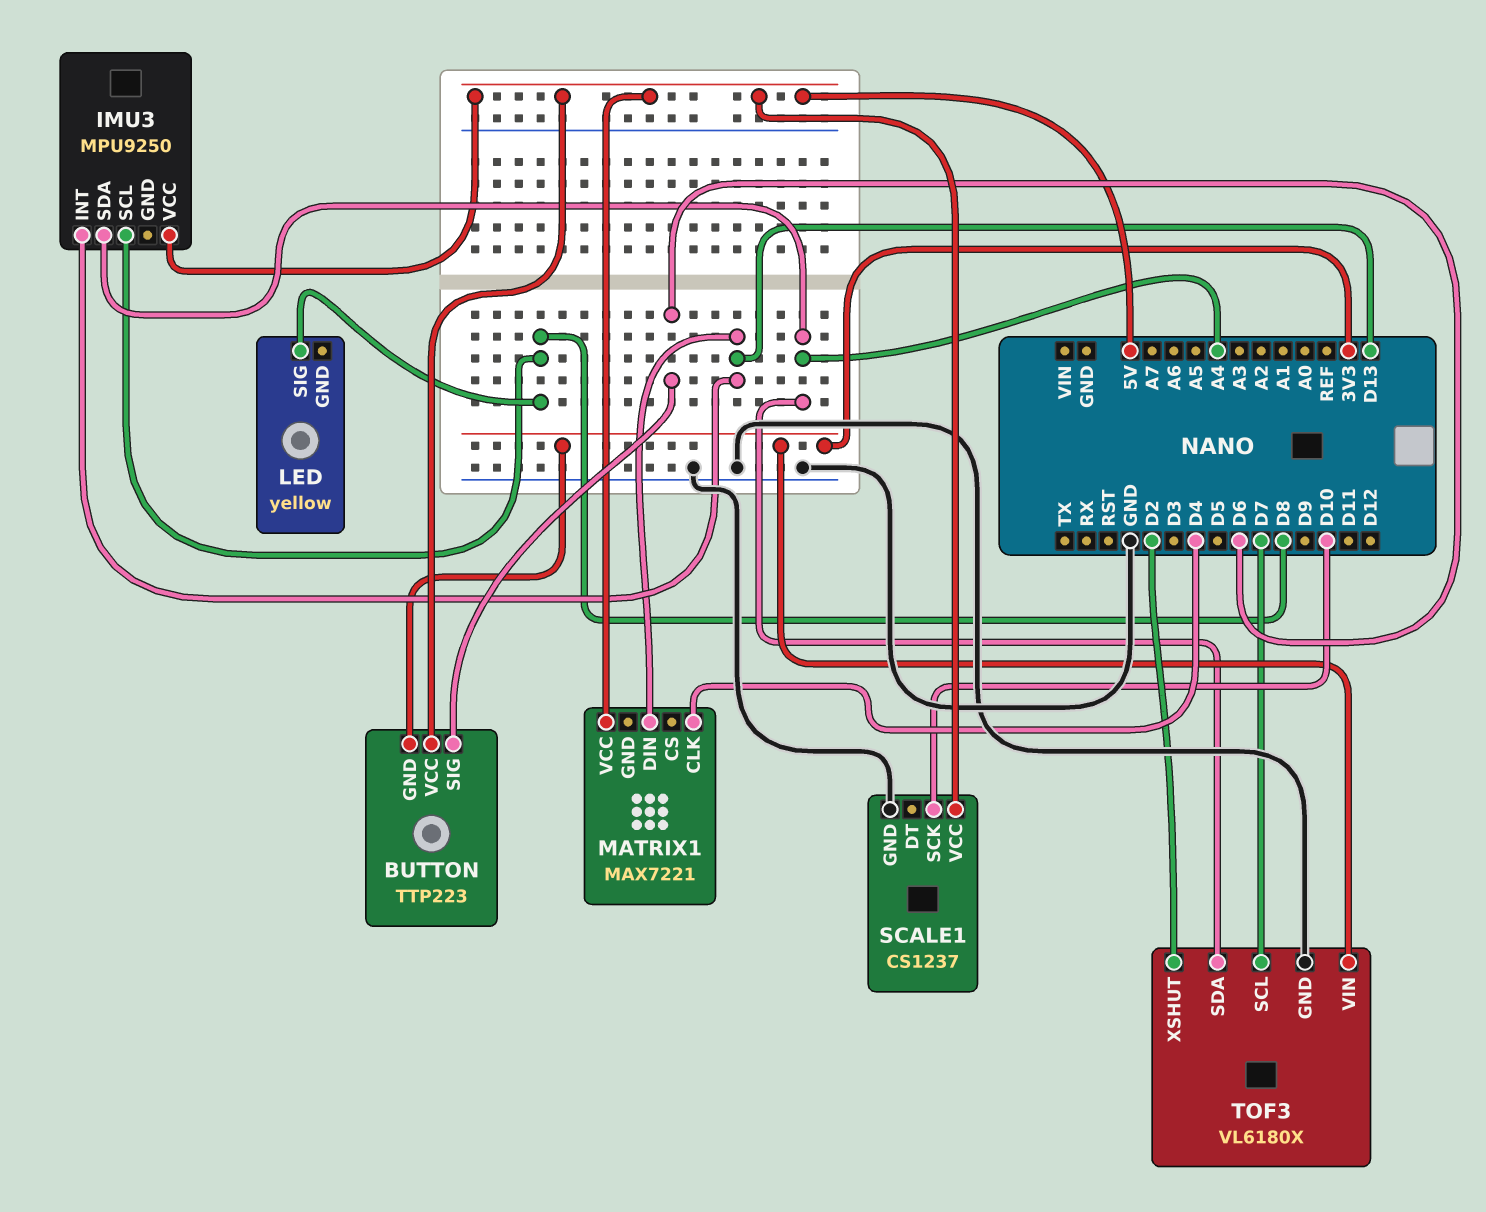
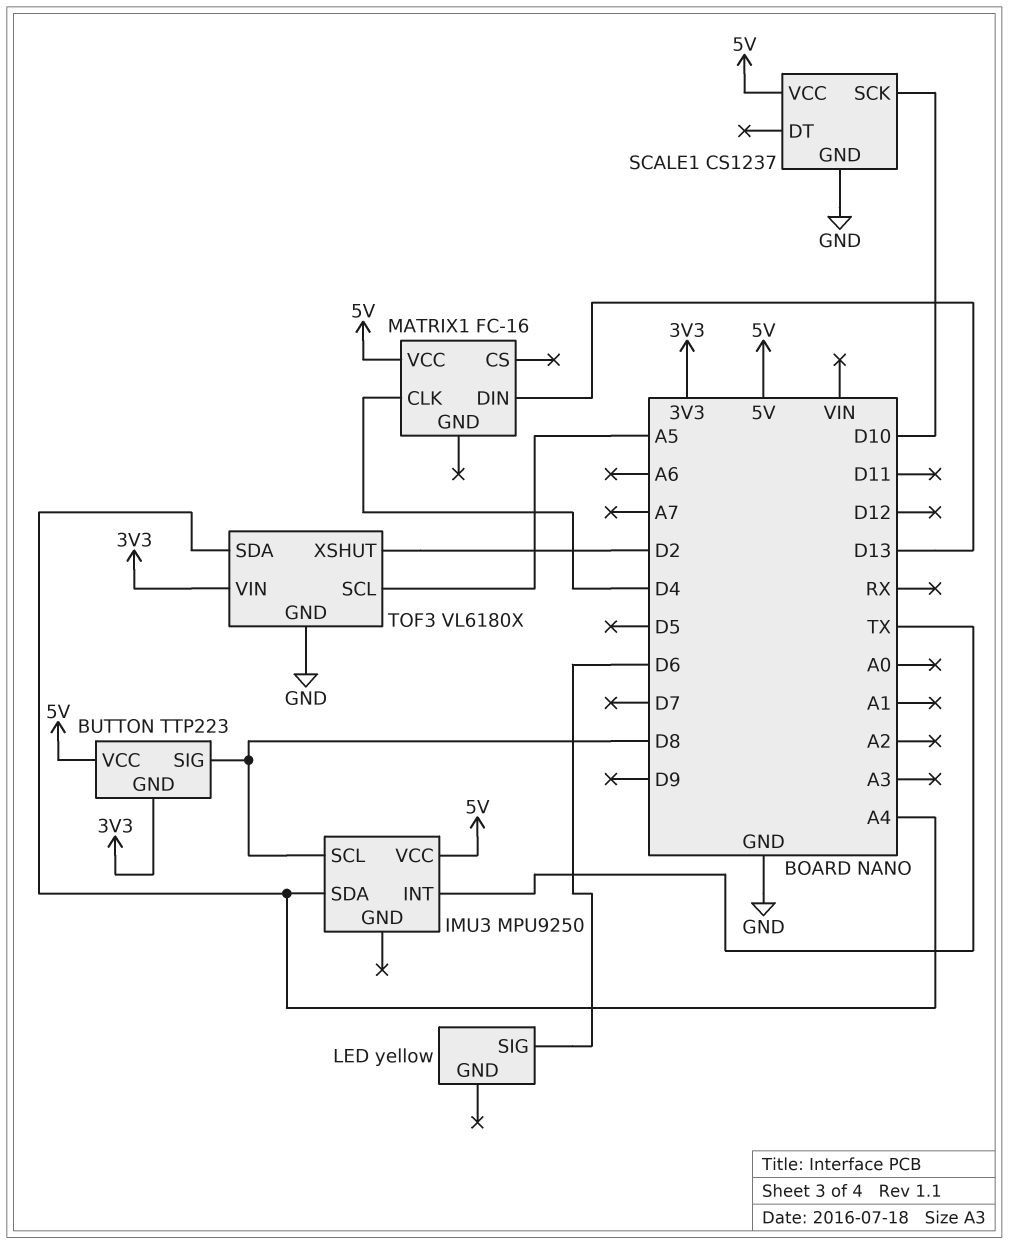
BUTTON pin SIG: D6 -> D8
IMU3 pin INT: D13 -> TX
LED pin SIG: D8 -> D6
MATRIX1: MAX7221 -> FC-16
TOF3 pin SCL: D7 -> A5

